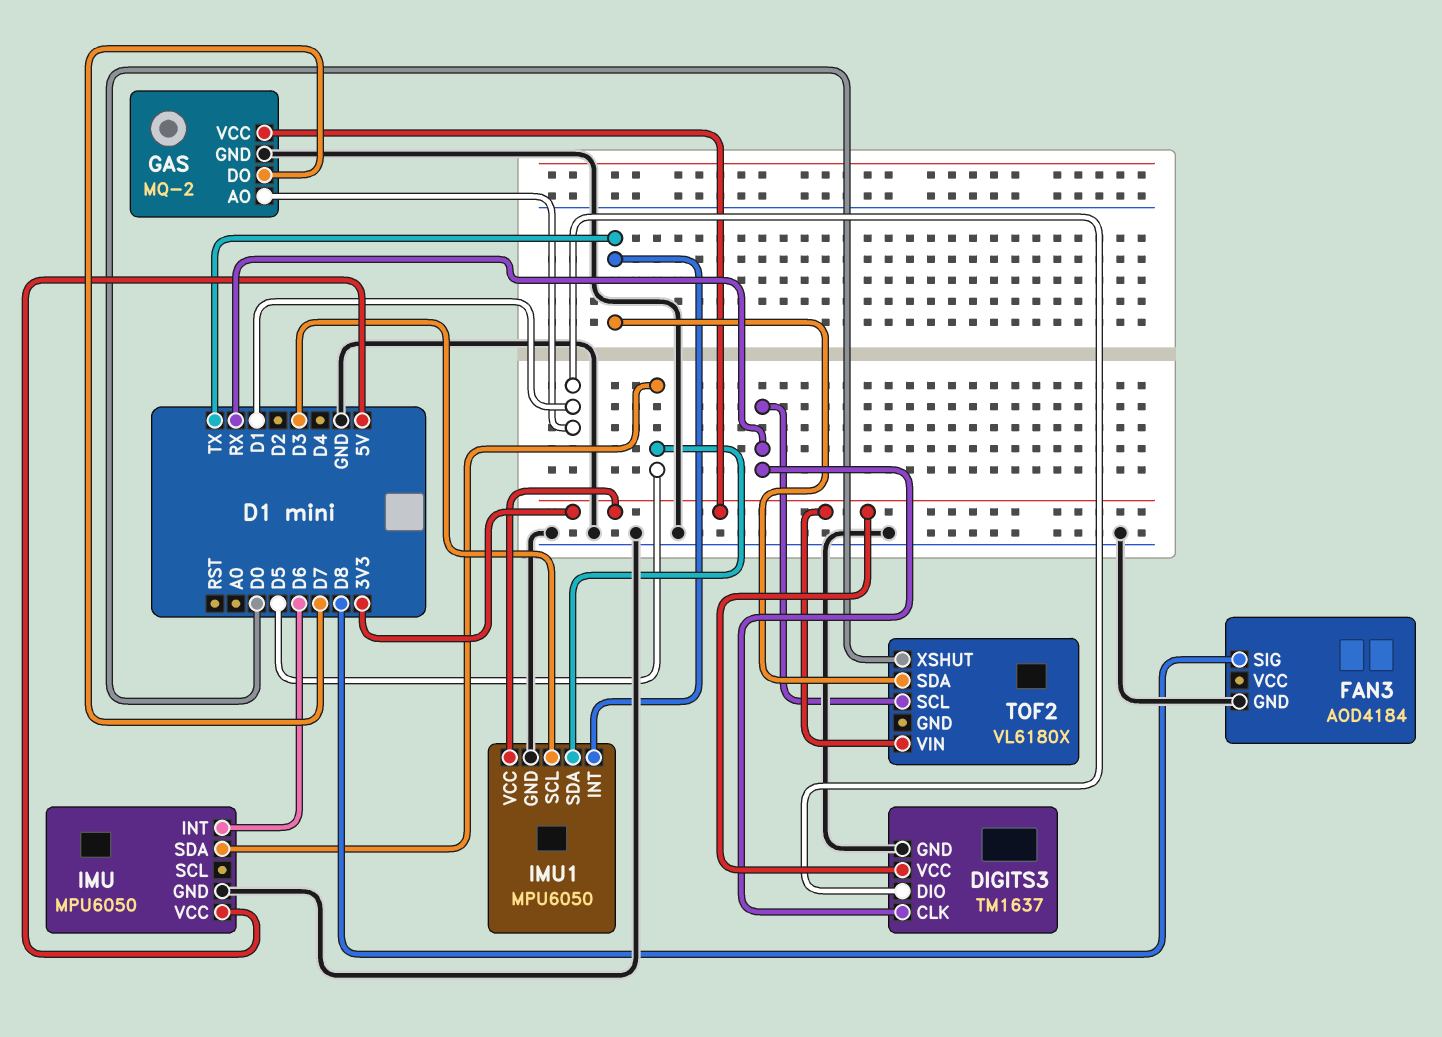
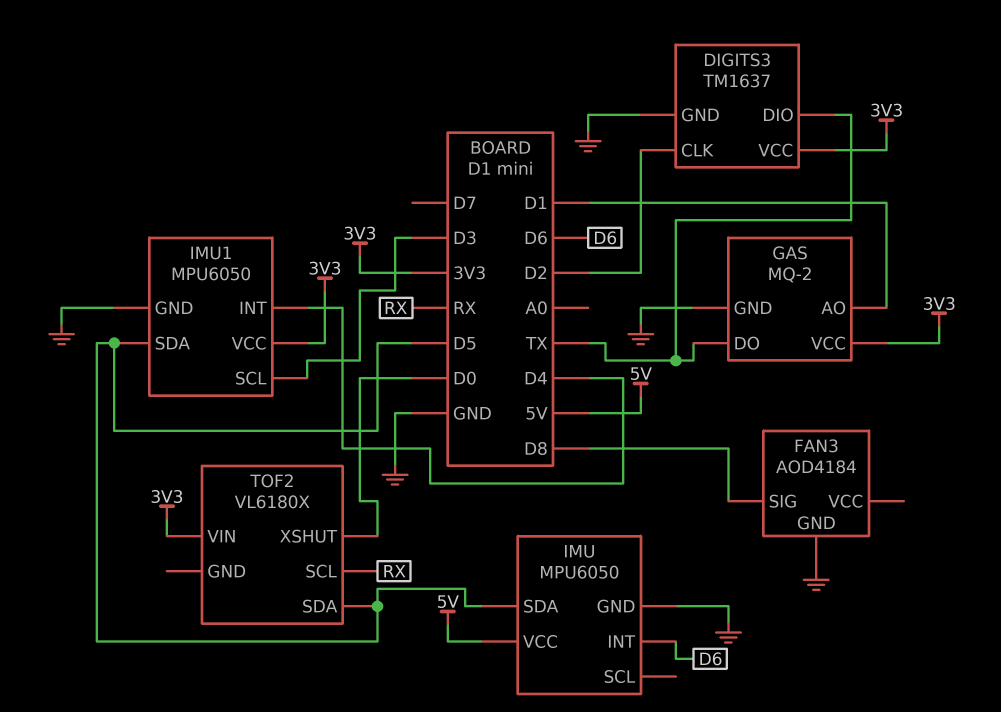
DIGITS3 pin CLK: RX -> D2
DIGITS3 pin DIO: D1 -> TX
GAS pin DO: D7 -> TX
IMU1 pin INT: TX -> D4
TOF2 pin SDA: TX -> D5

